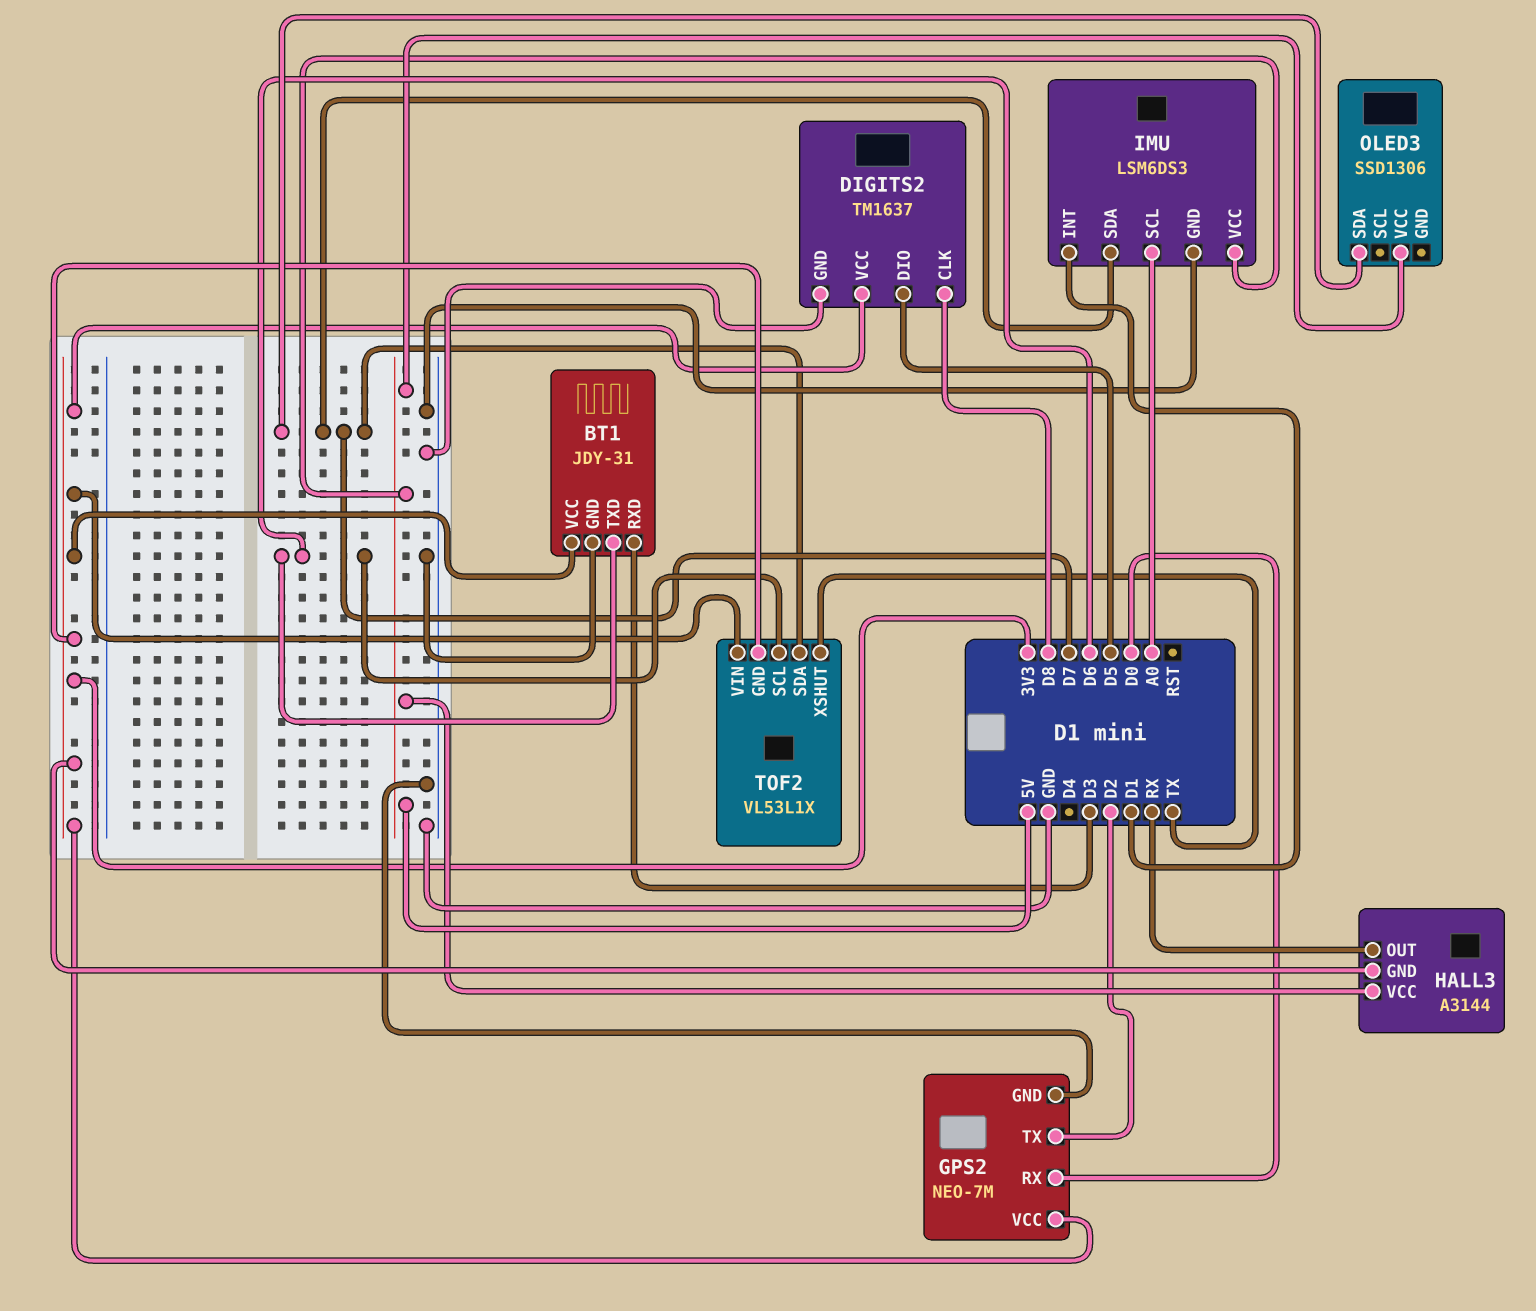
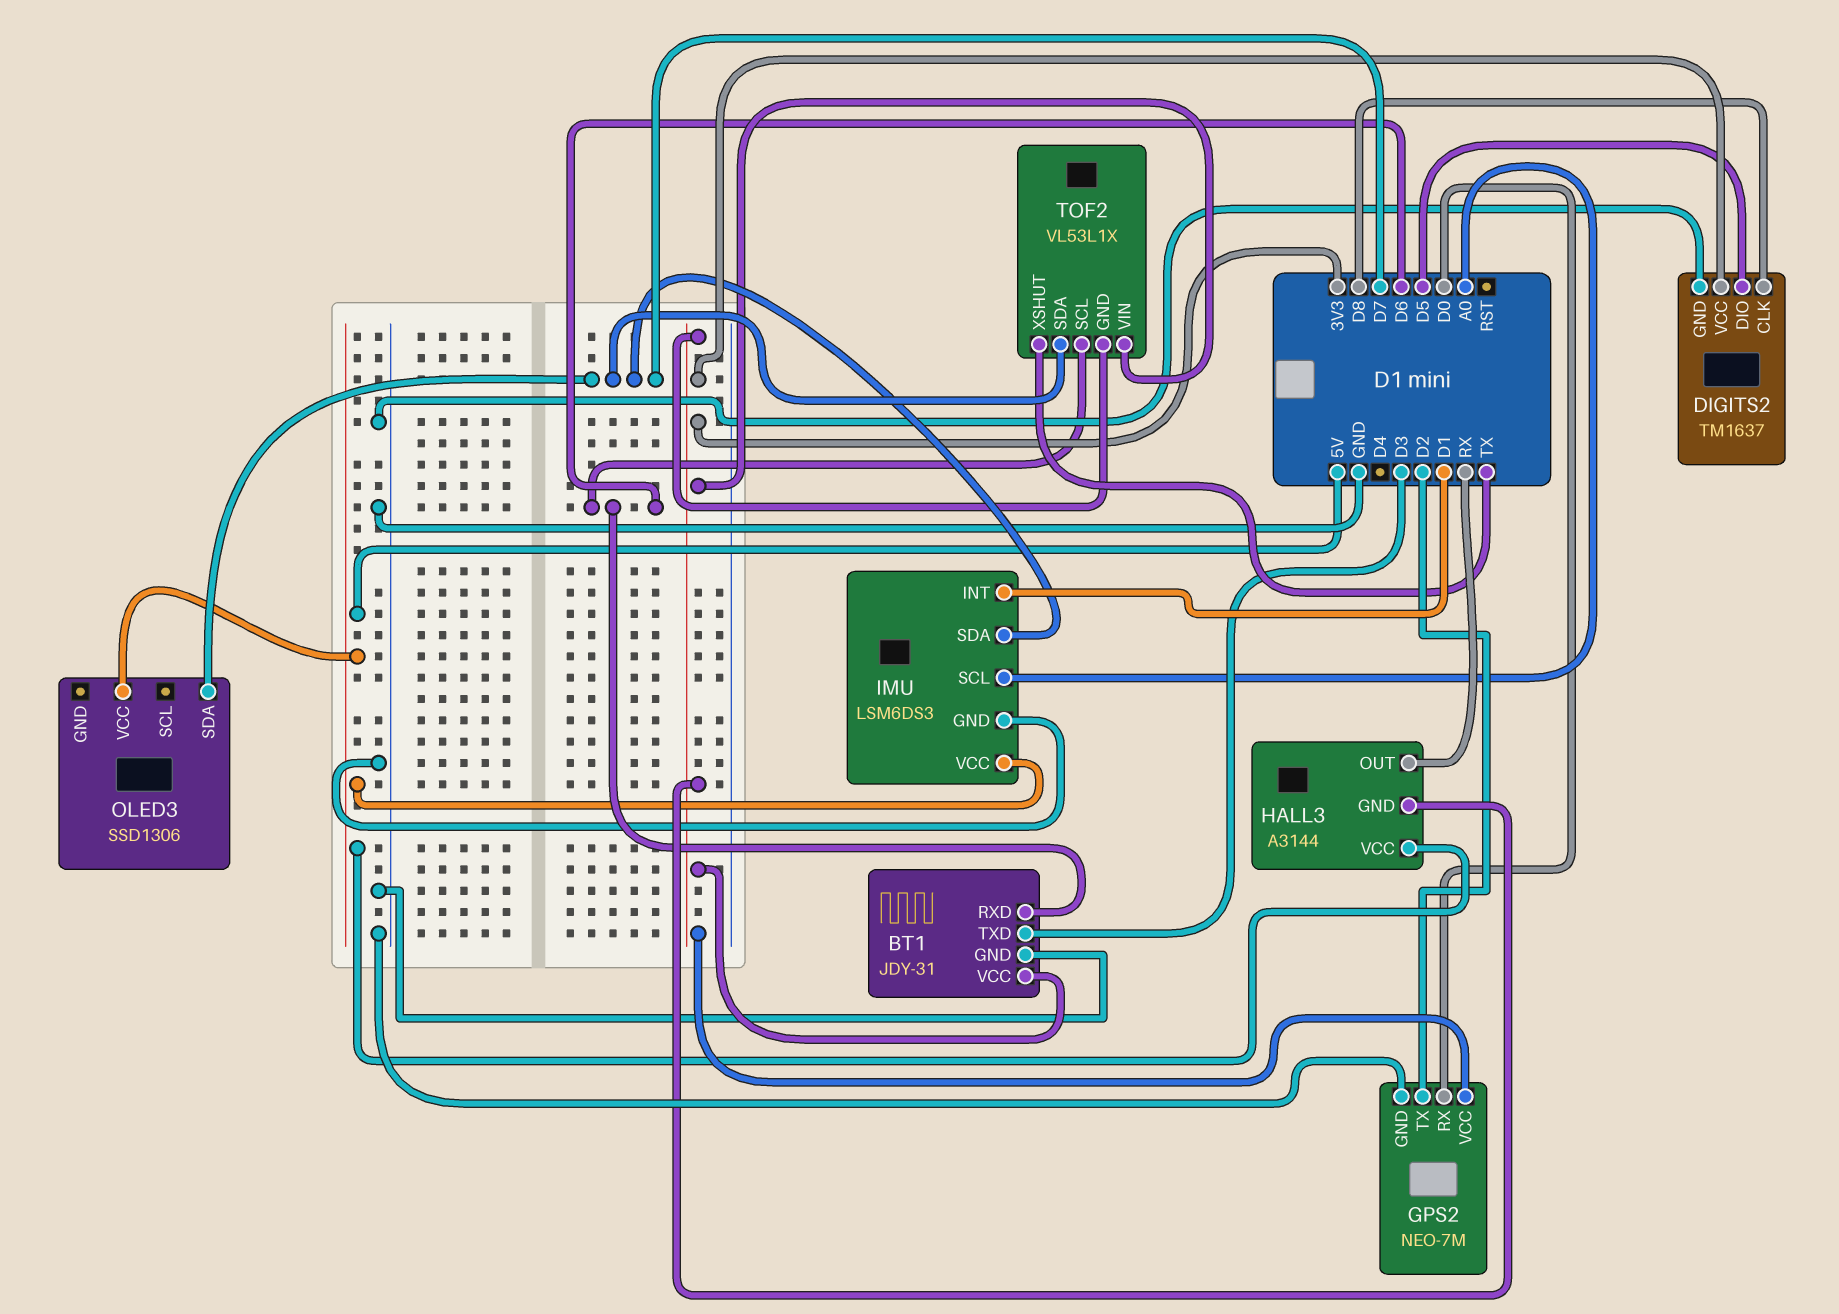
BT1 pin RXD: D3 -> D6
BT1 pin TXD: D6 -> D3

